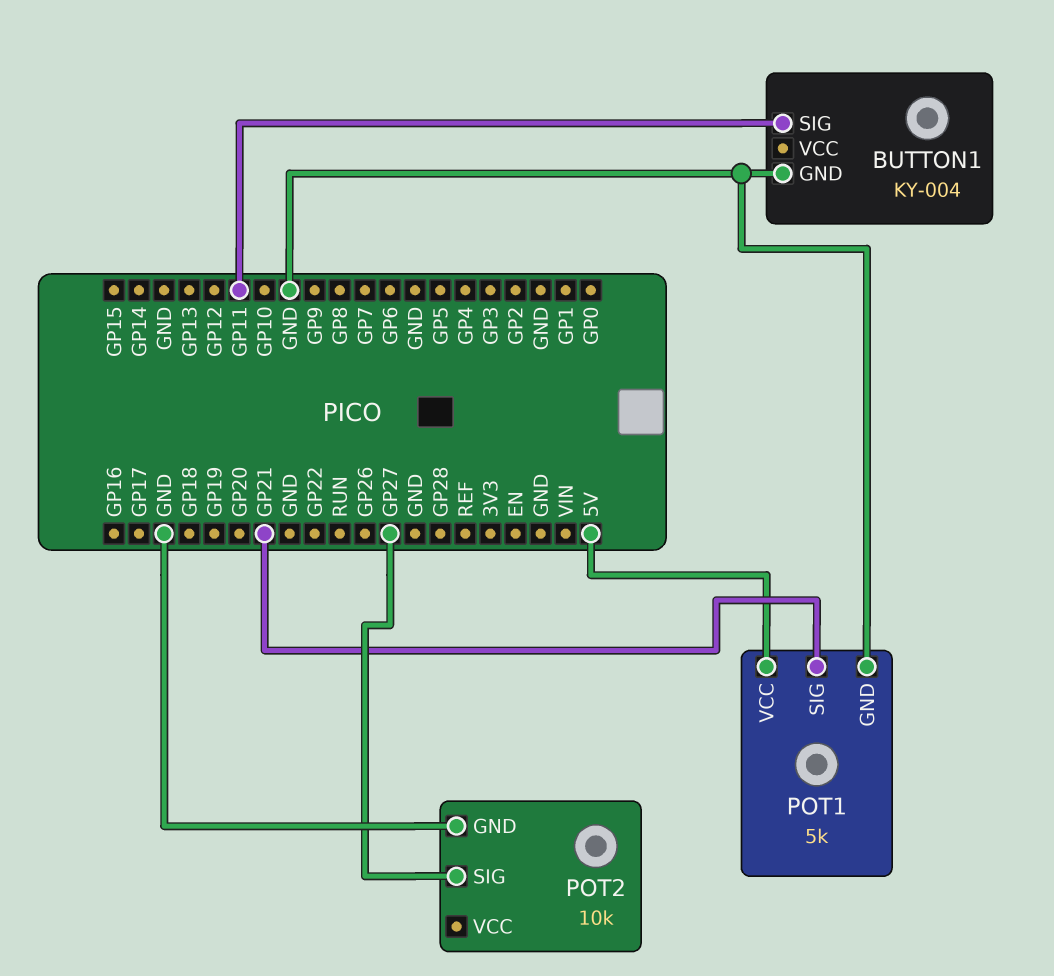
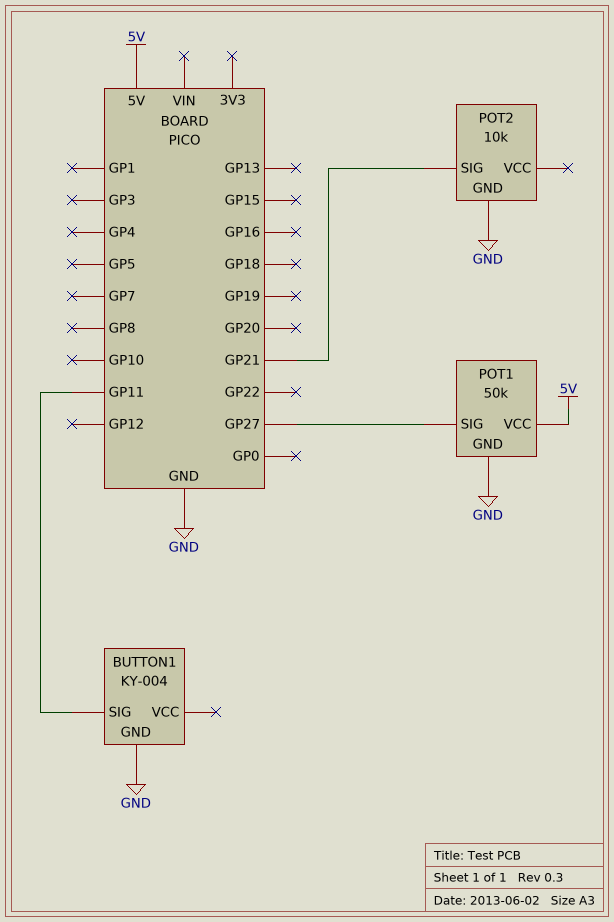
POT1: 5k -> 50k
POT1 pin SIG: GP21 -> GP27
POT2 pin SIG: GP27 -> GP21

